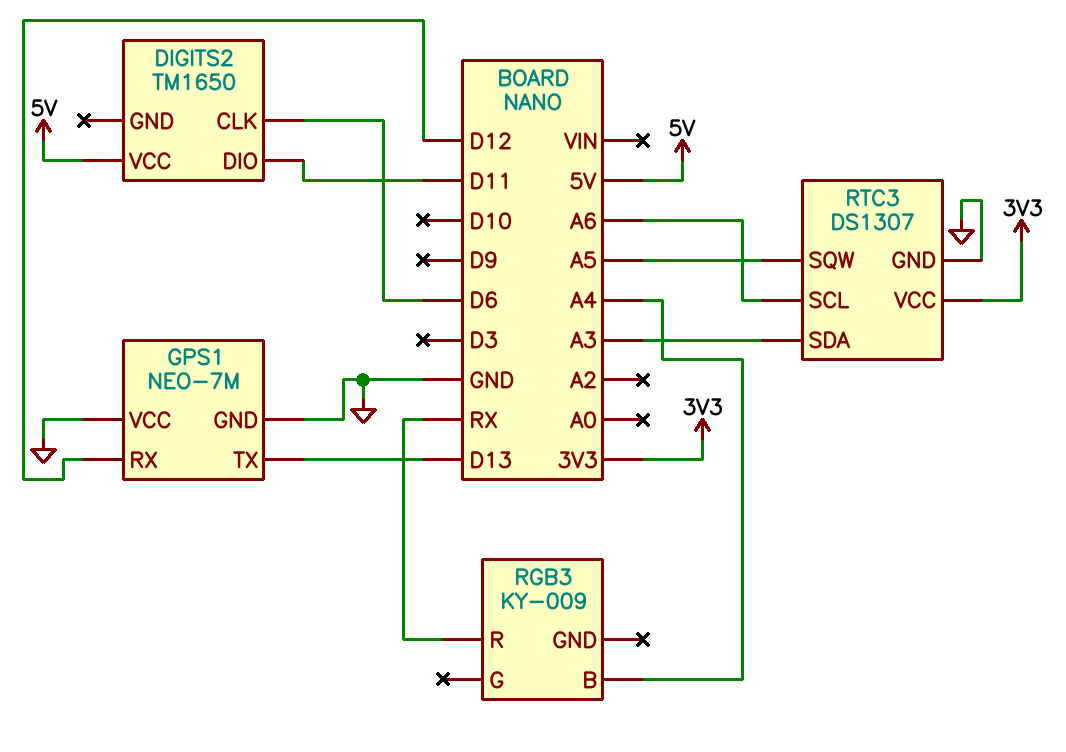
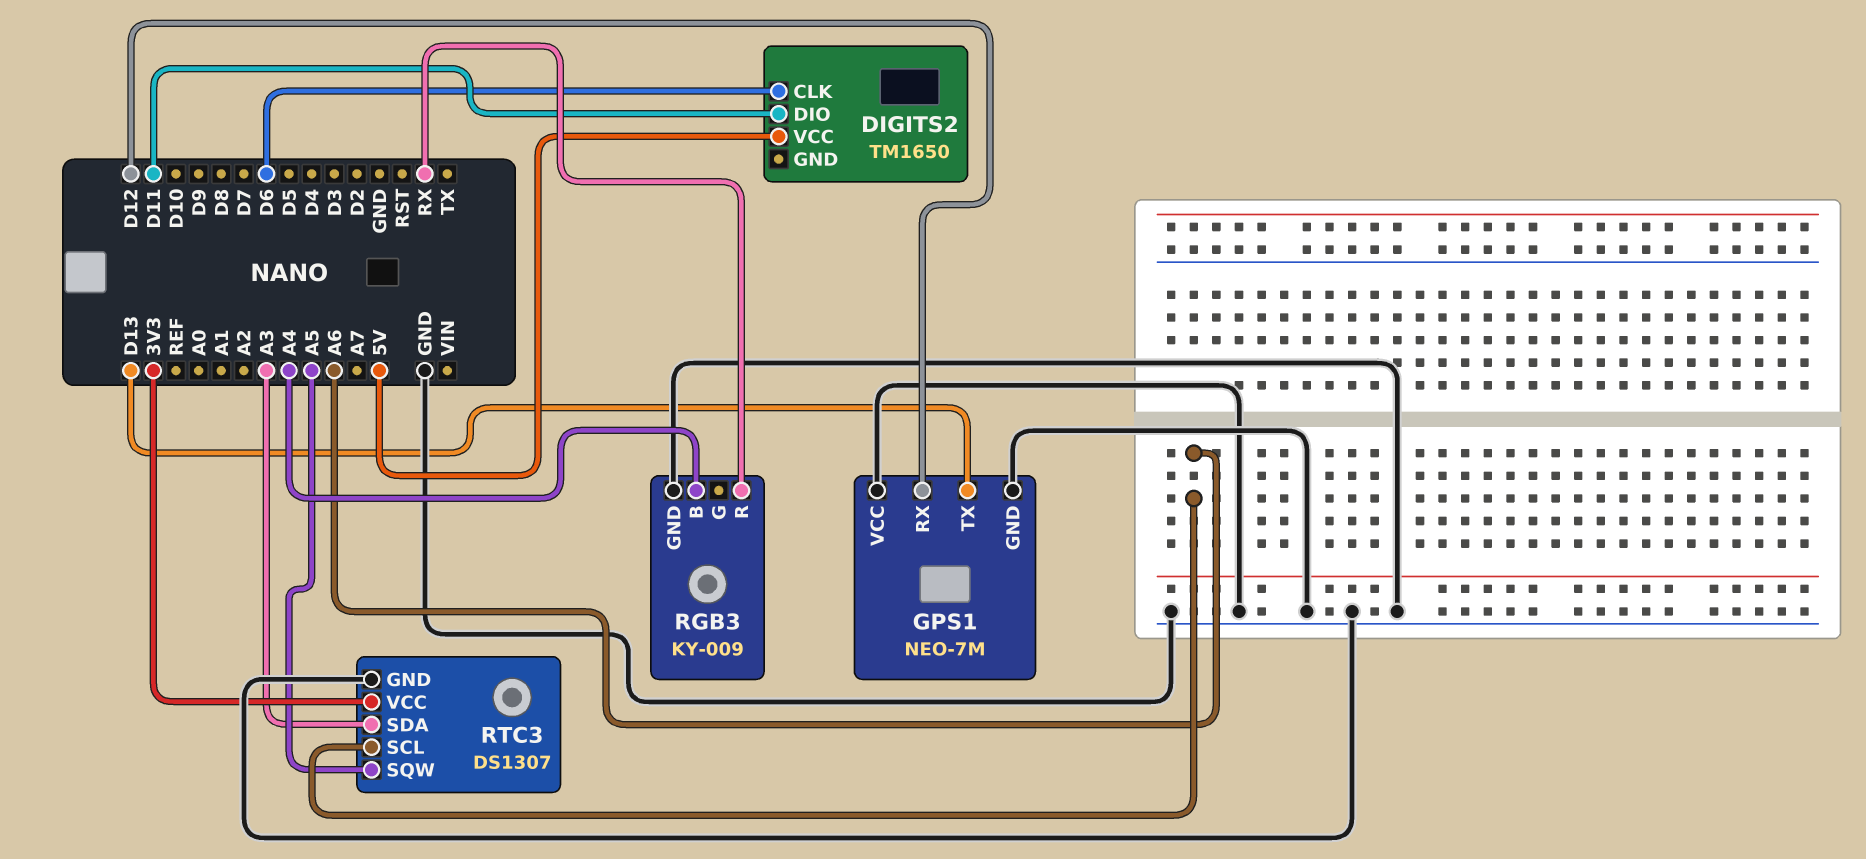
RGB3 pin GND: none -> GND

